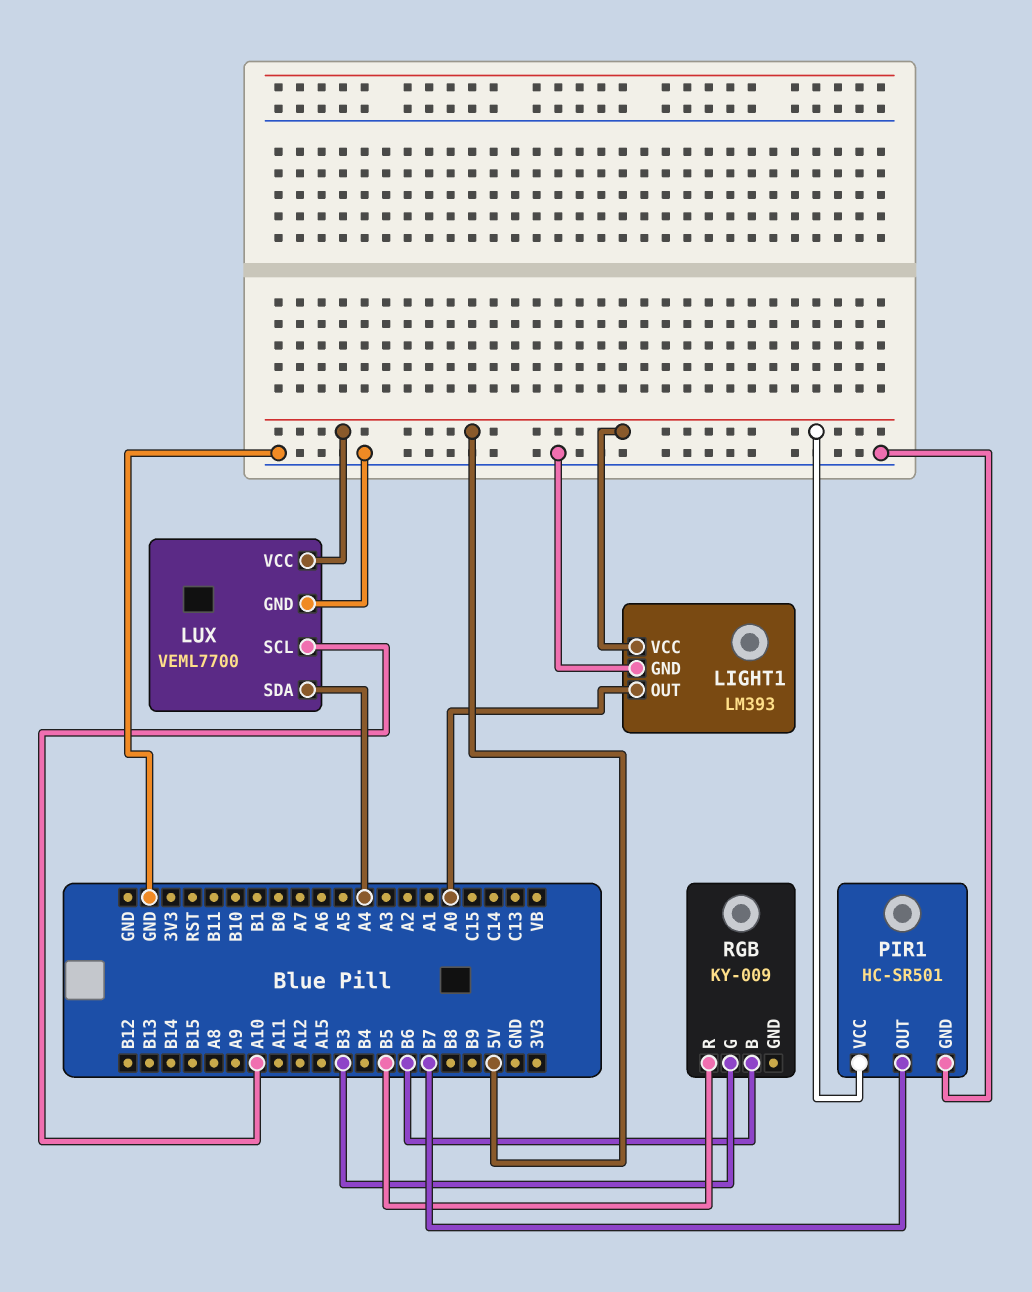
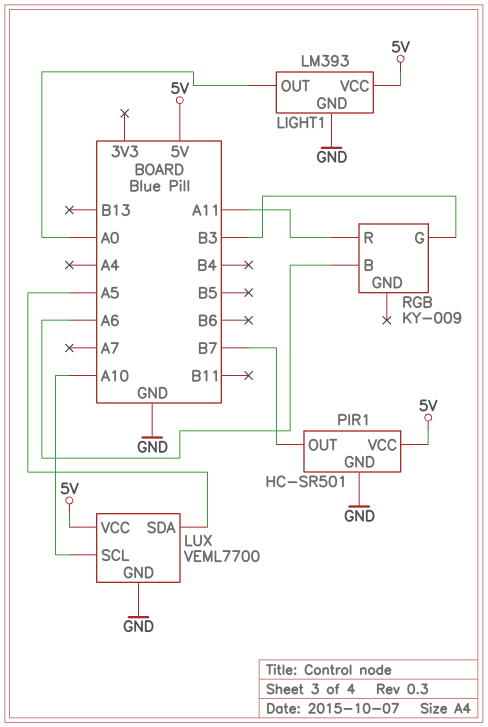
LUX pin SDA: A4 -> A5
RGB pin B: B6 -> A6
RGB pin R: B5 -> A11

